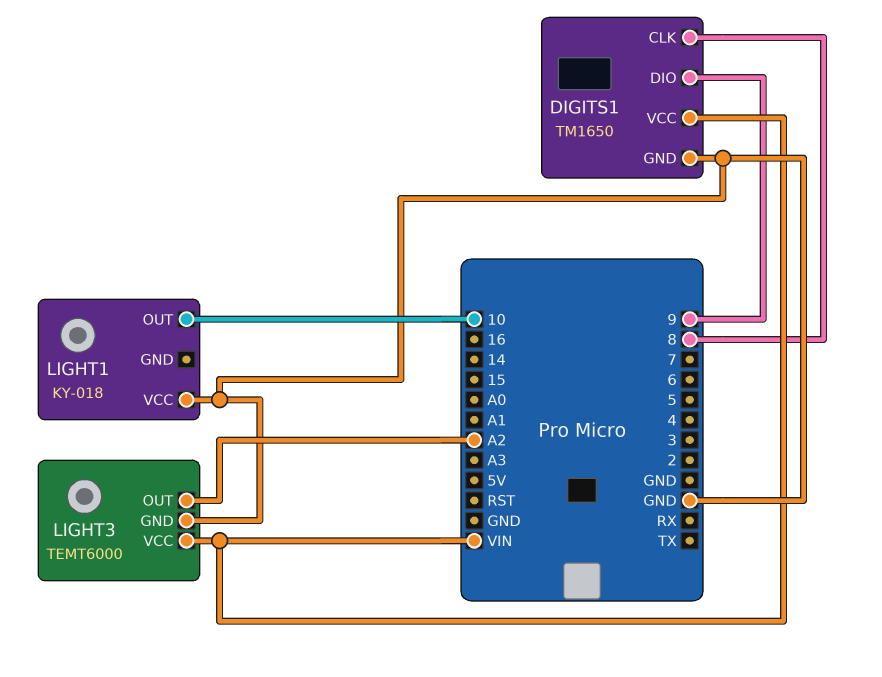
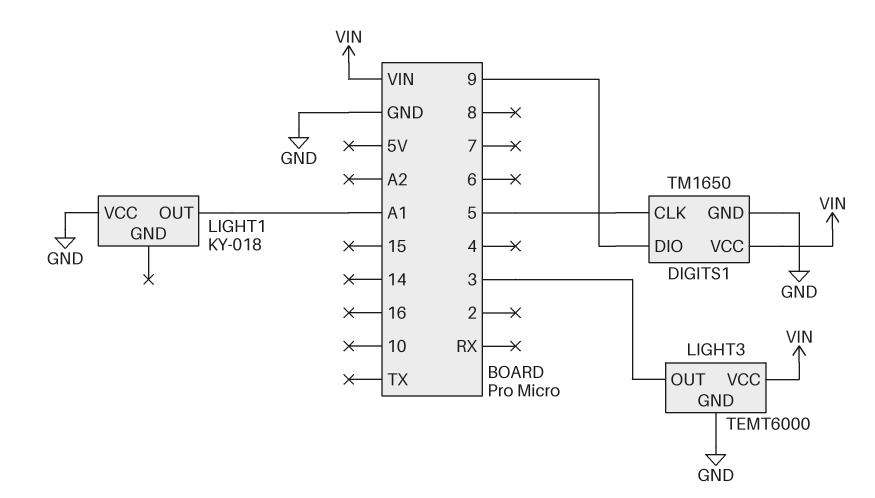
DIGITS1 pin CLK: 8 -> 5
LIGHT1 pin OUT: 10 -> A1
LIGHT3 pin OUT: A2 -> 3

